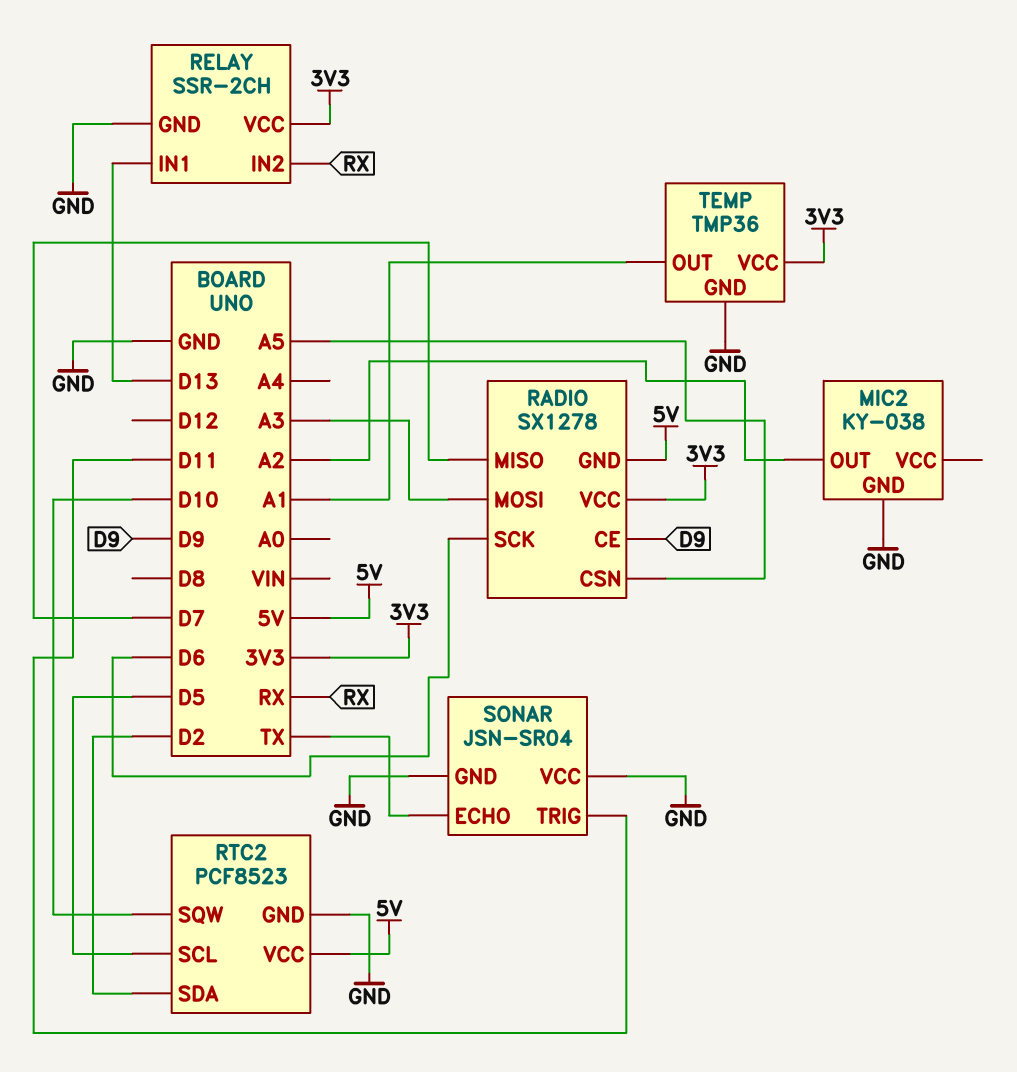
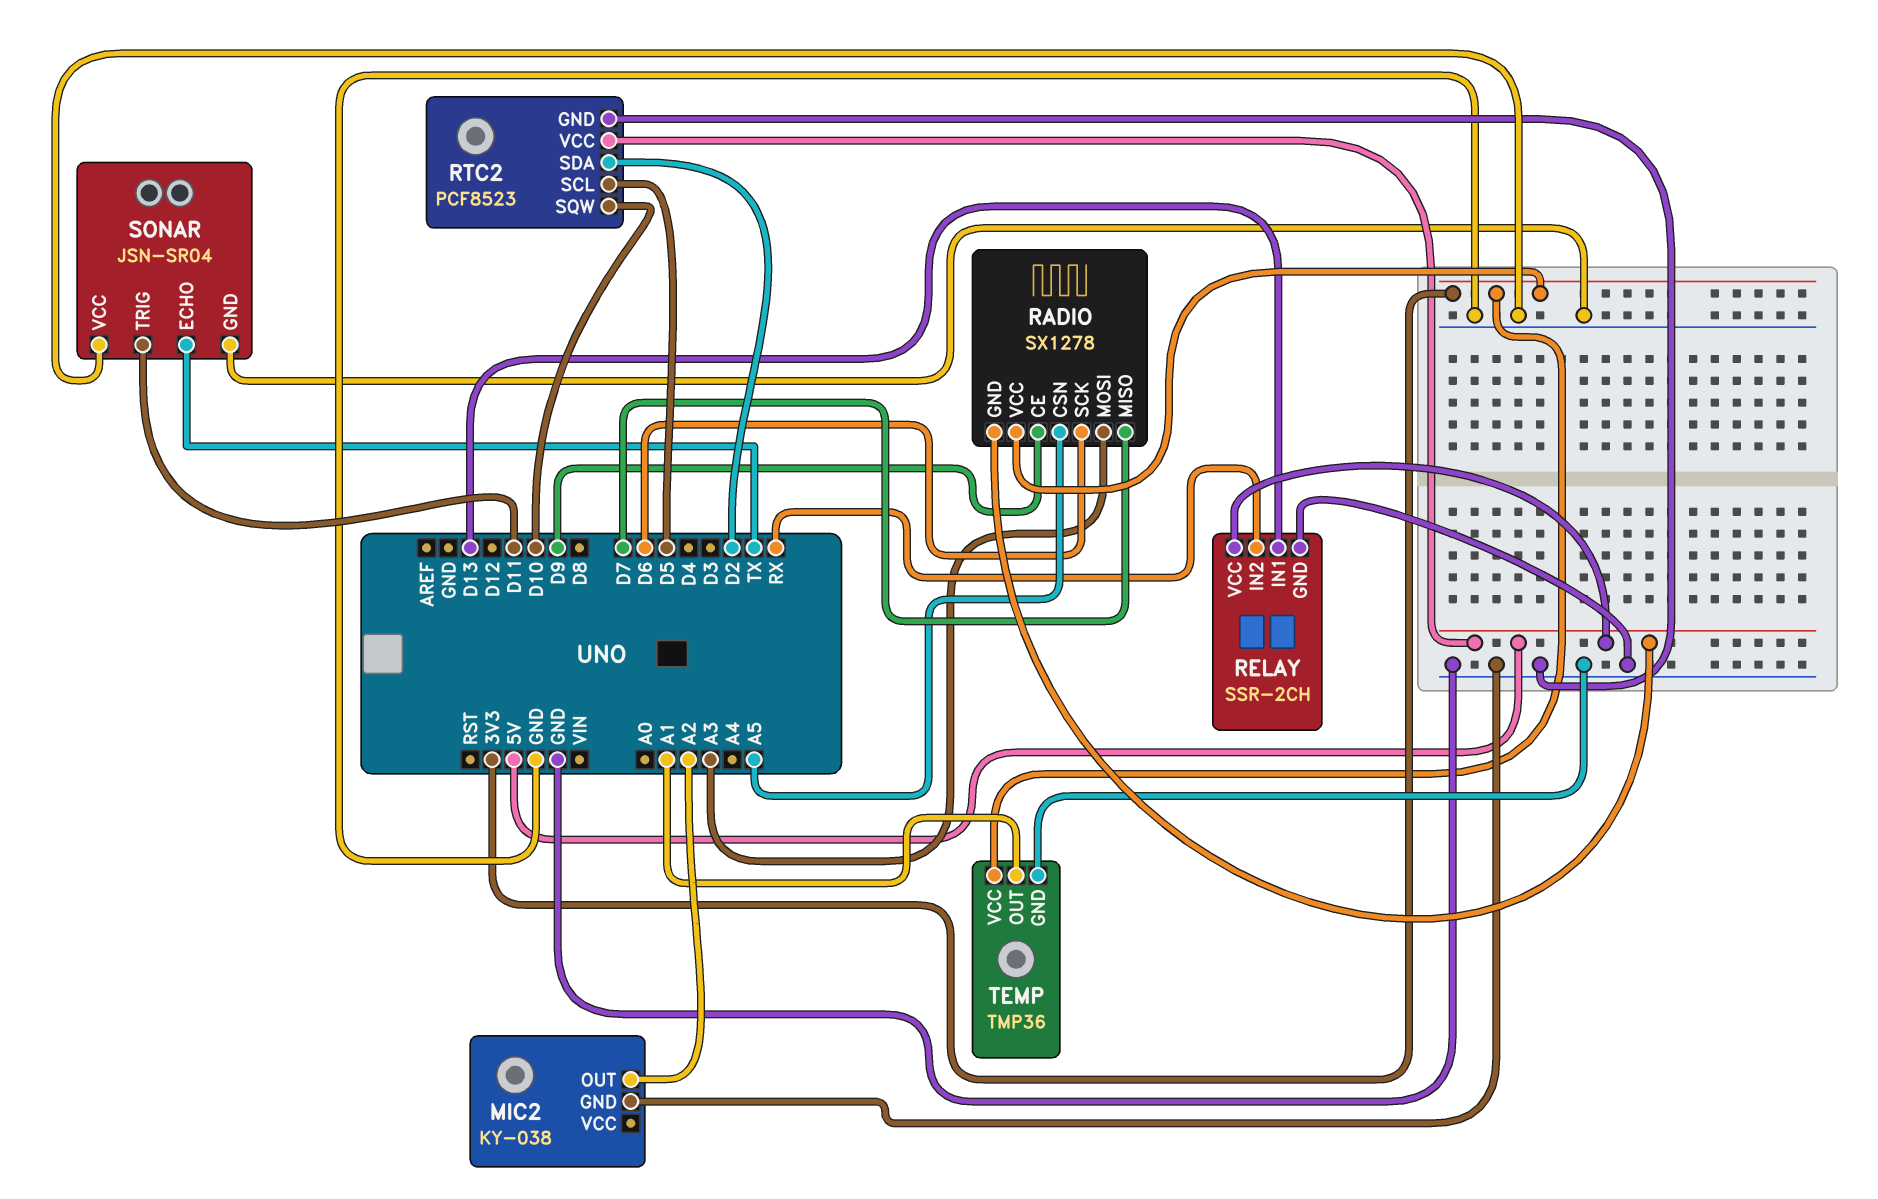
RELAY pin VCC: 3V3 -> 5V

